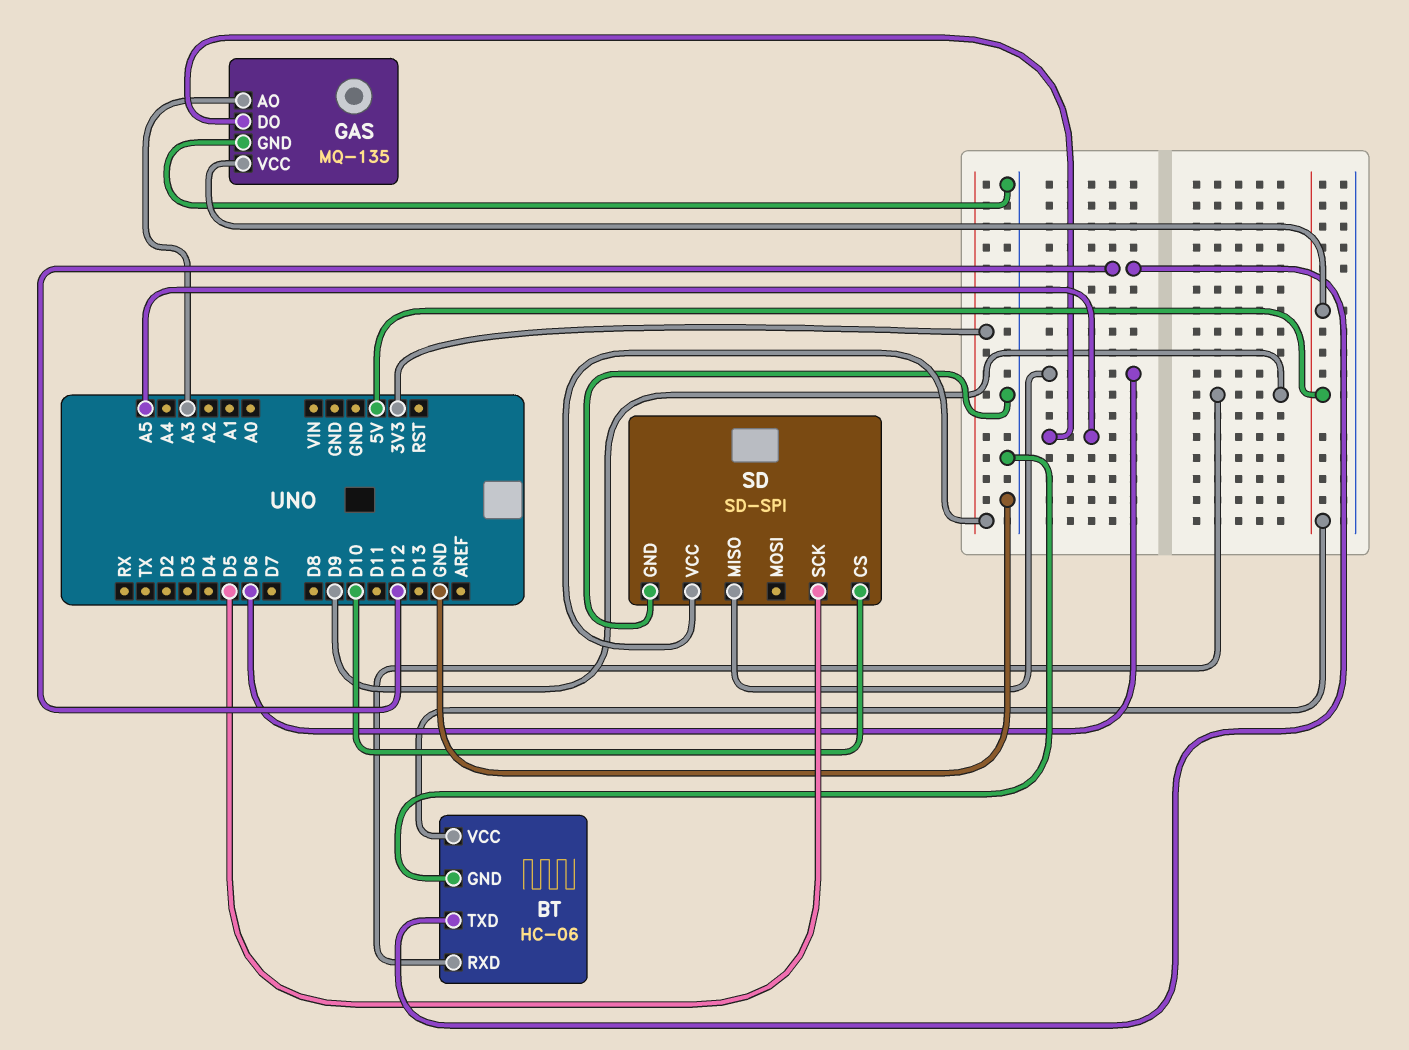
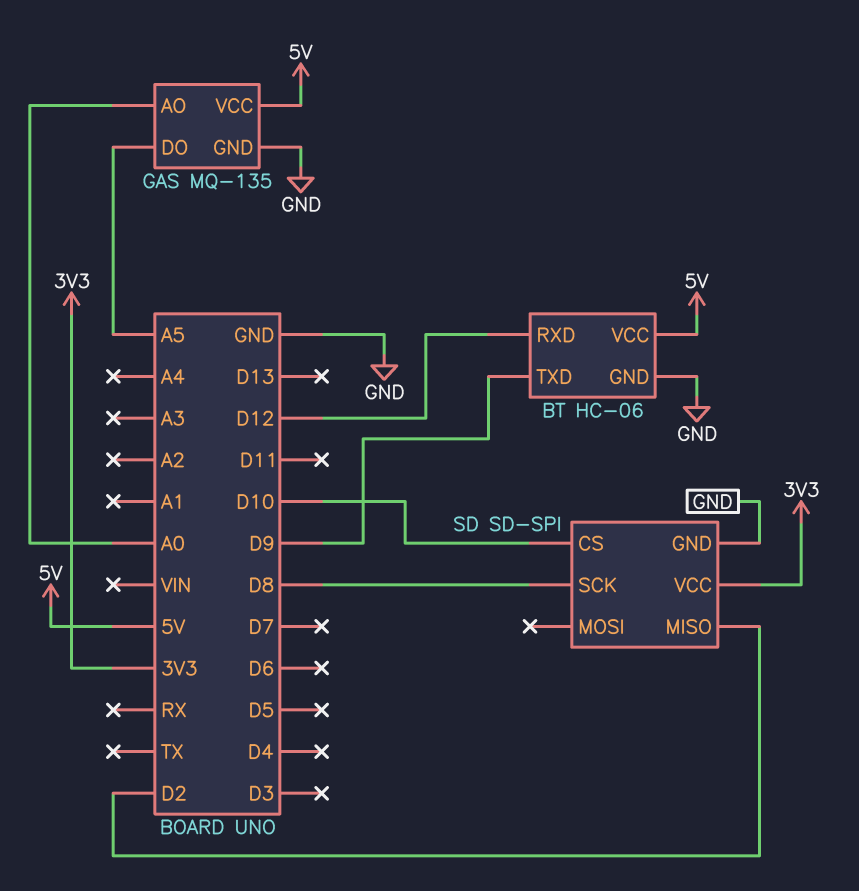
BT pin RXD: D9 -> D12
BT pin TXD: D12 -> D9
GAS pin AO: A3 -> A0
SD pin MISO: D6 -> D2
SD pin SCK: D5 -> D8

